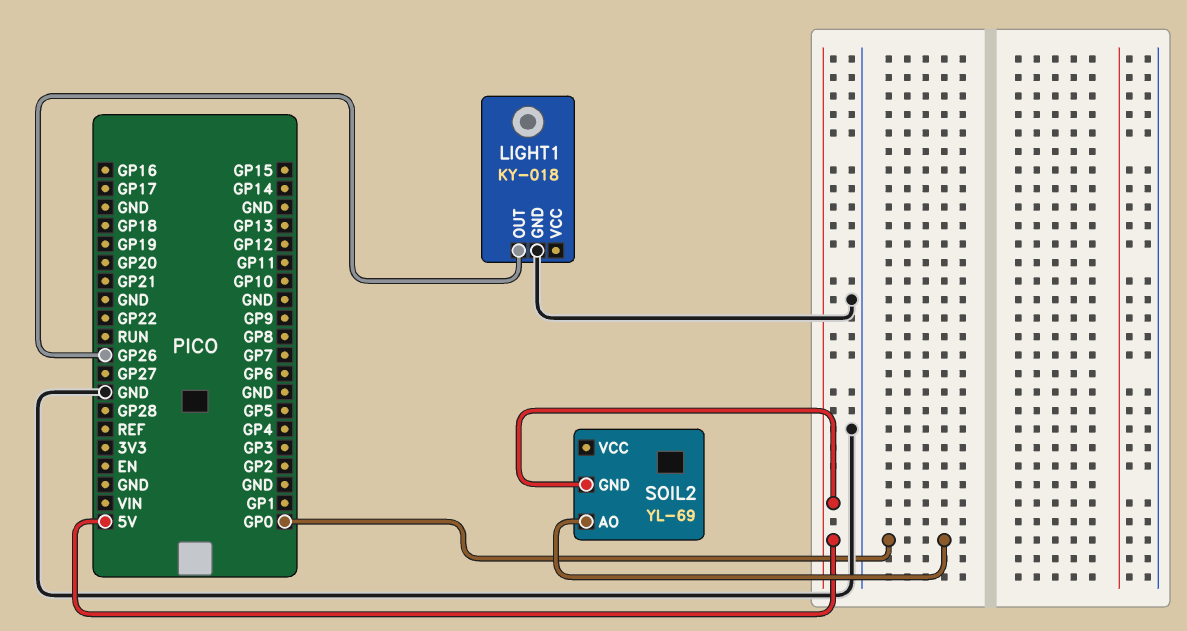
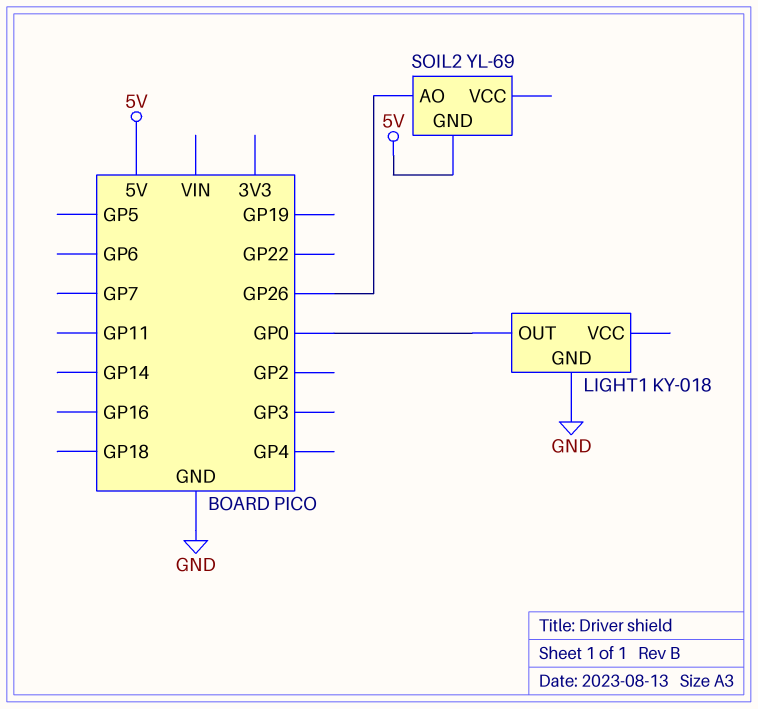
LIGHT1 pin OUT: GP26 -> GP0
SOIL2 pin AO: GP0 -> GP26

